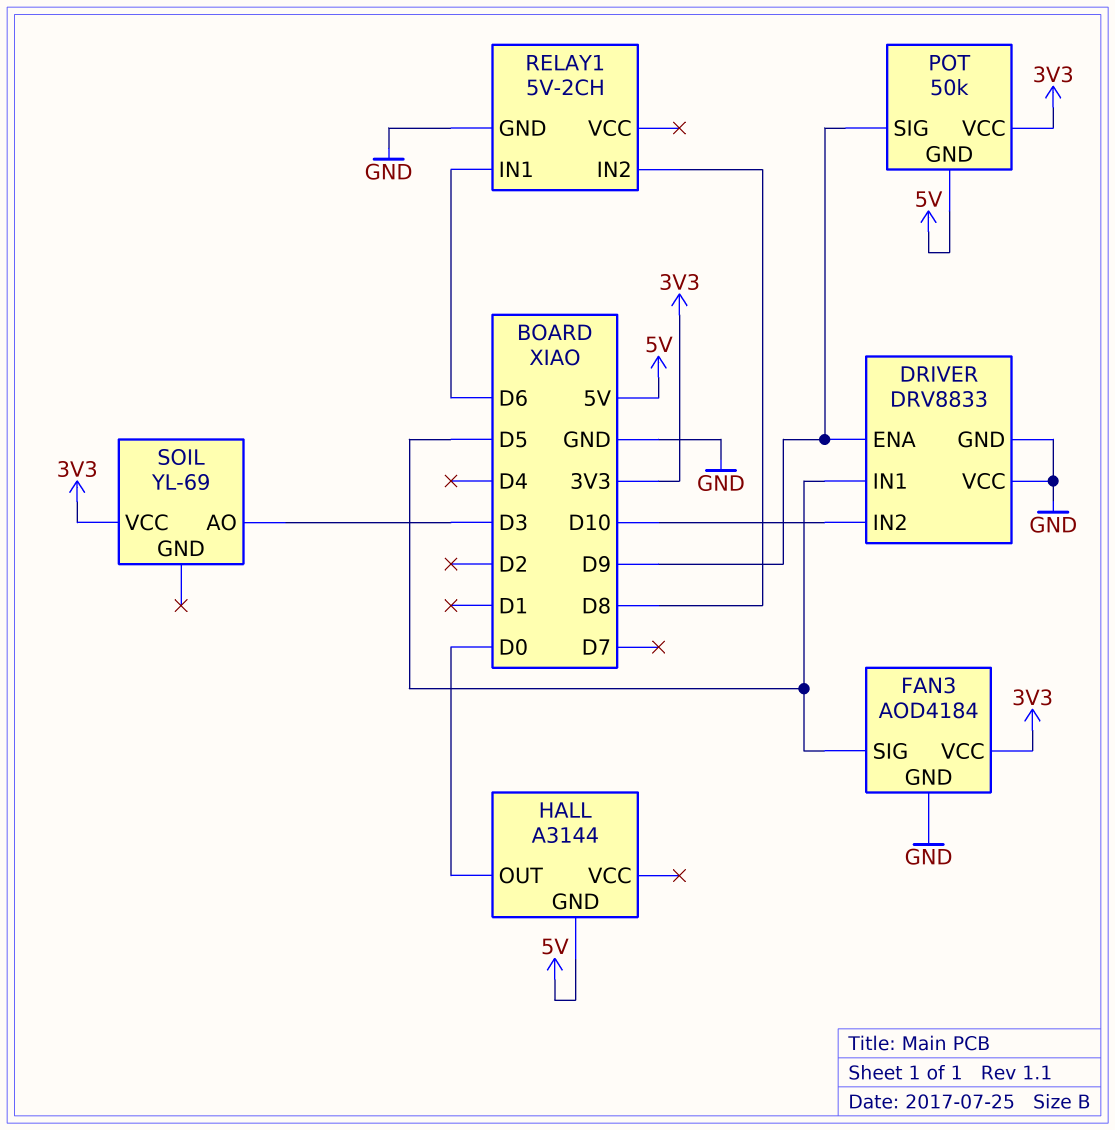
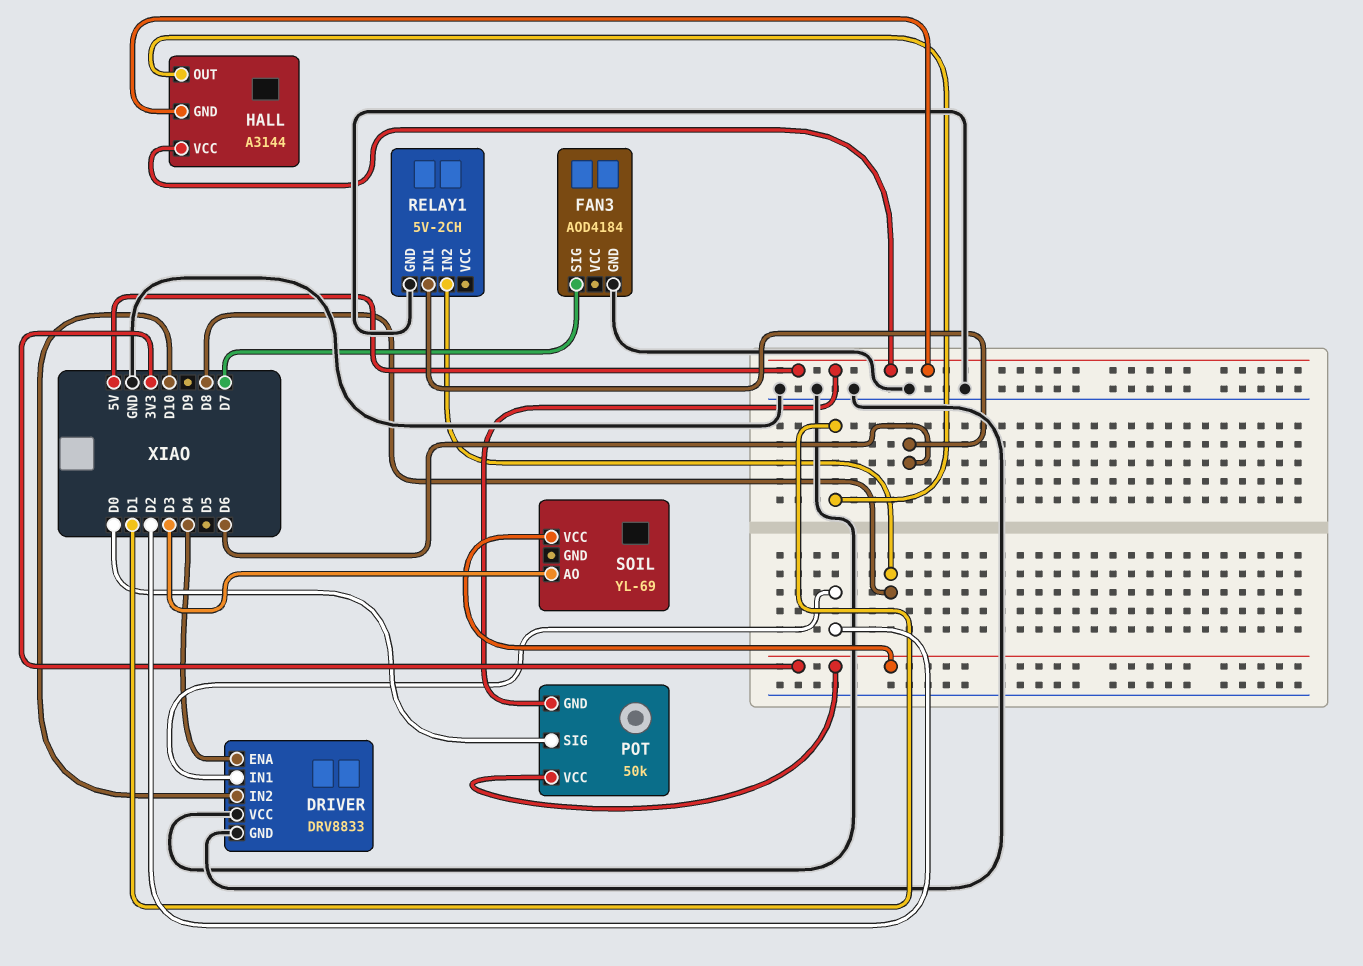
DRIVER pin ENA: D9 -> D4
DRIVER pin IN1: D5 -> D2
FAN3 pin SIG: D5 -> D7
FAN3 pin VCC: 3V3 -> none
HALL pin OUT: D0 -> D1
HALL pin VCC: none -> 5V
POT pin SIG: D9 -> D0

